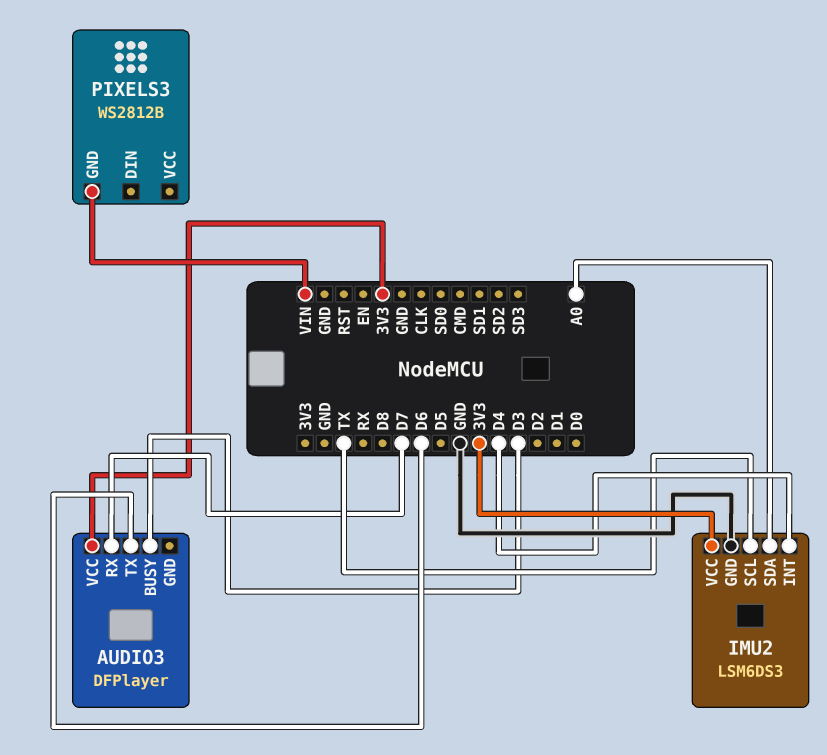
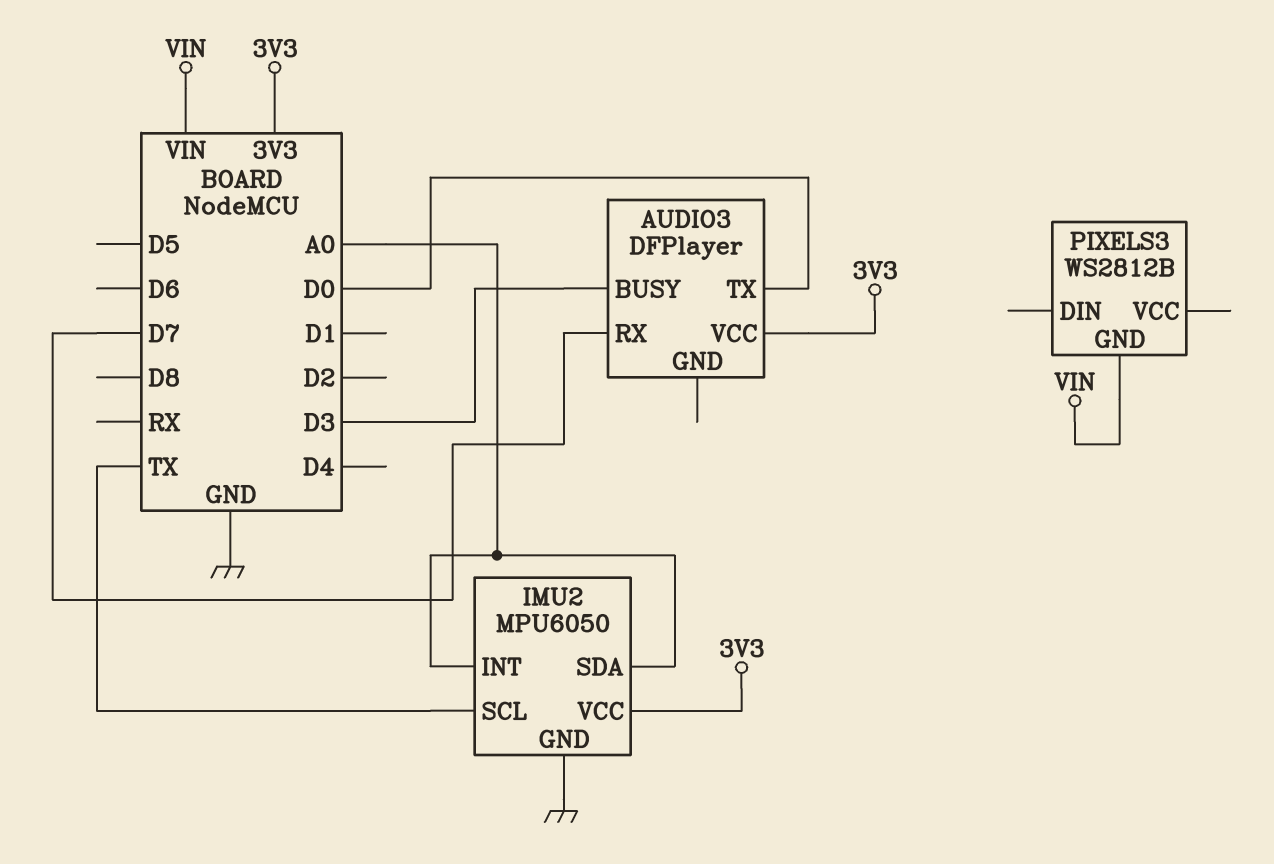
AUDIO3 pin TX: D6 -> D0
IMU2: LSM6DS3 -> MPU6050
IMU2 pin INT: D4 -> A0

